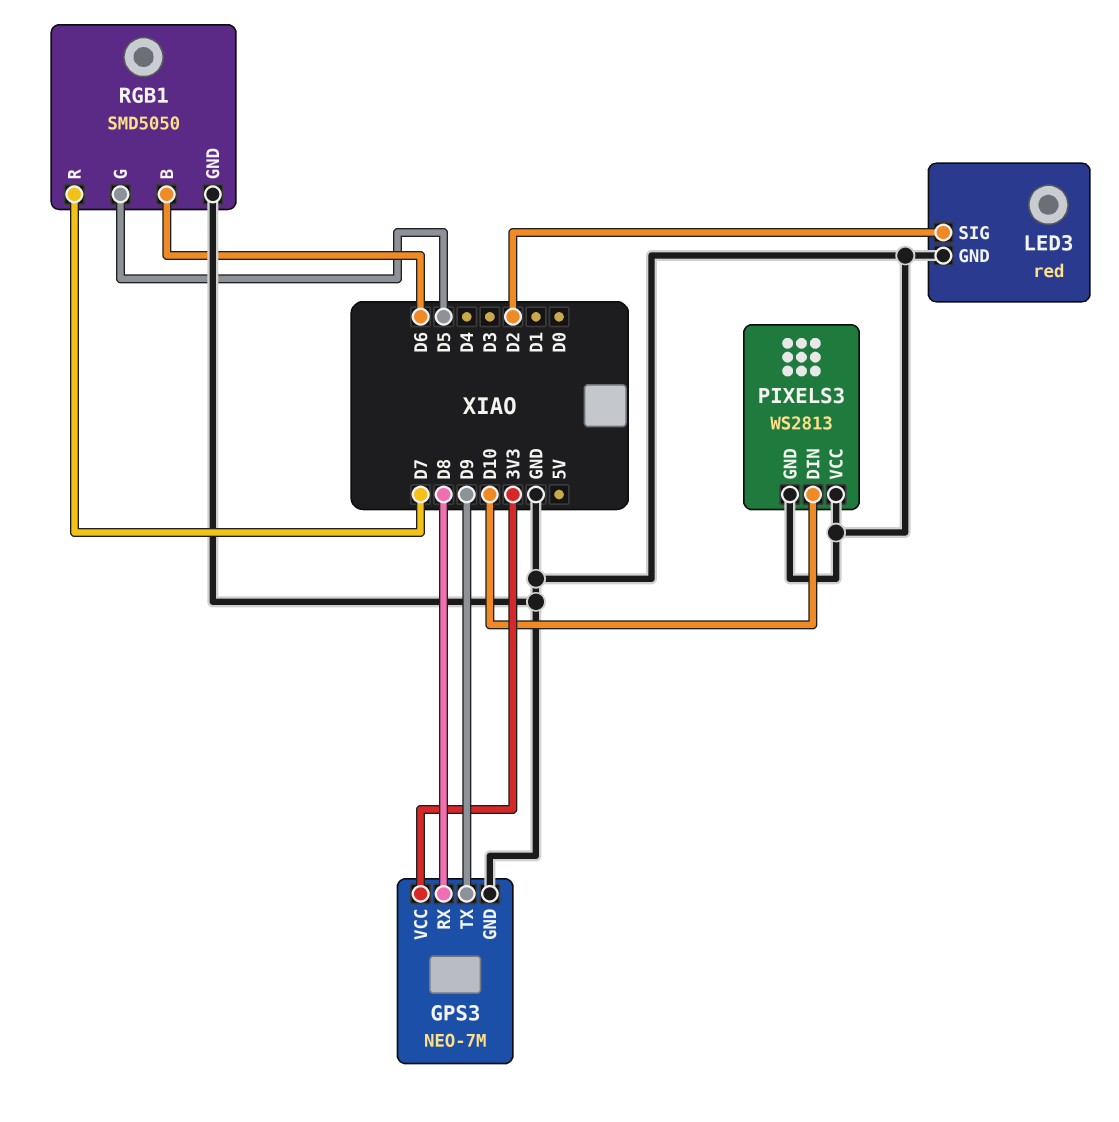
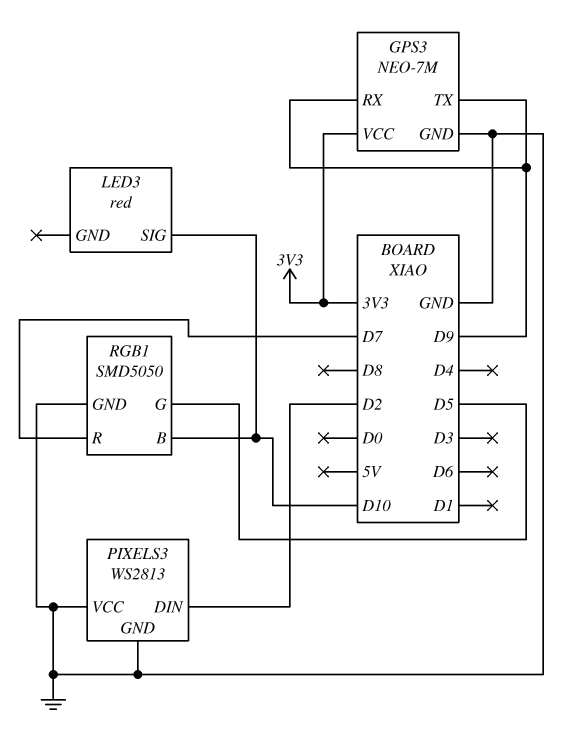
GPS3 pin RX: D8 -> D9
LED3 pin GND: GND -> none
LED3 pin SIG: D2 -> D10
PIXELS3 pin DIN: D10 -> D2
RGB1 pin B: D6 -> D10

